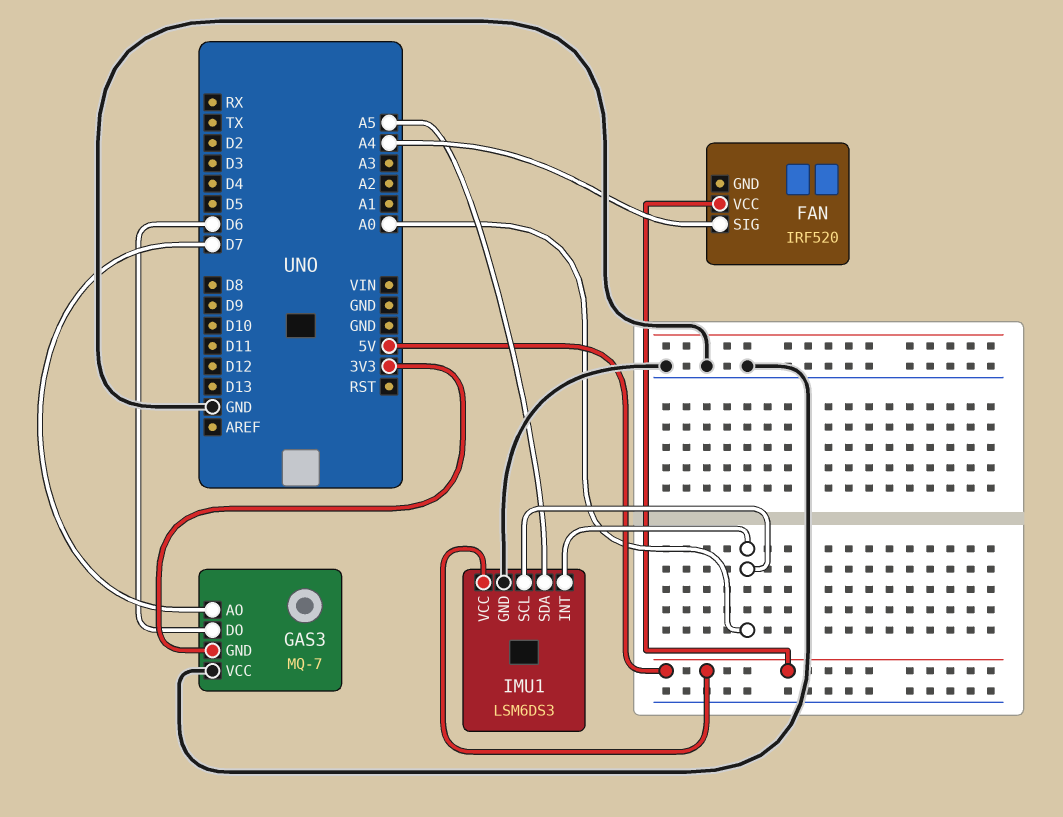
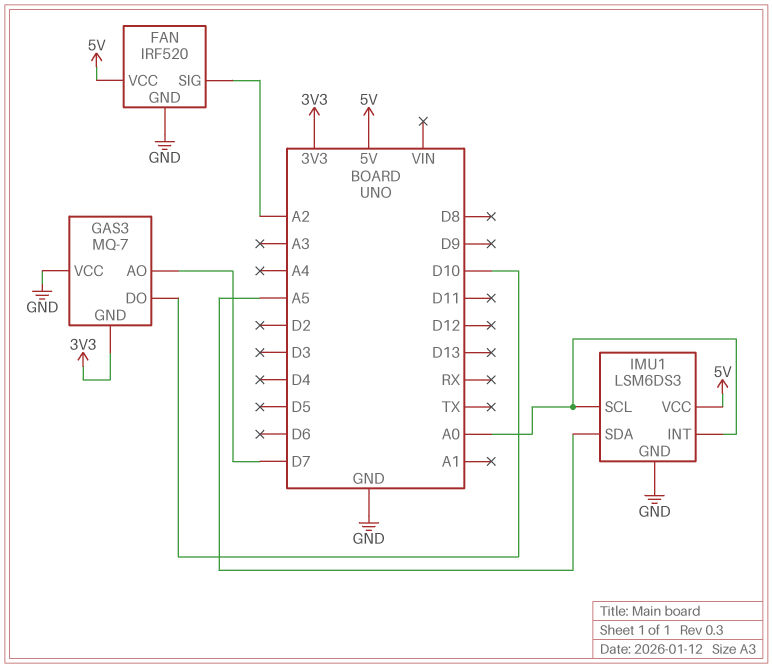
FAN pin GND: none -> GND
FAN pin SIG: A4 -> A2
GAS3 pin DO: D6 -> D10

